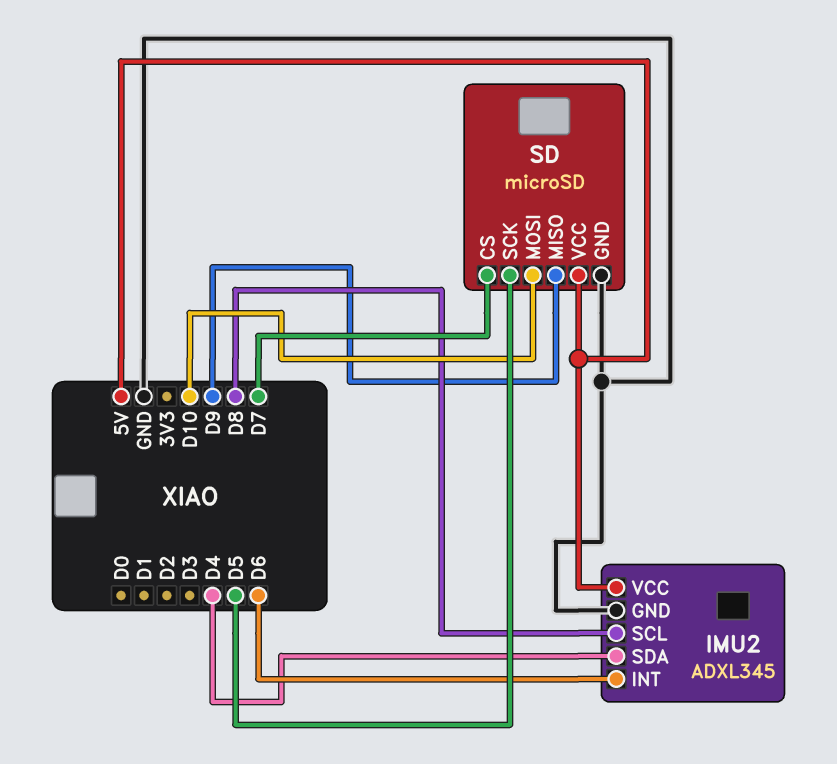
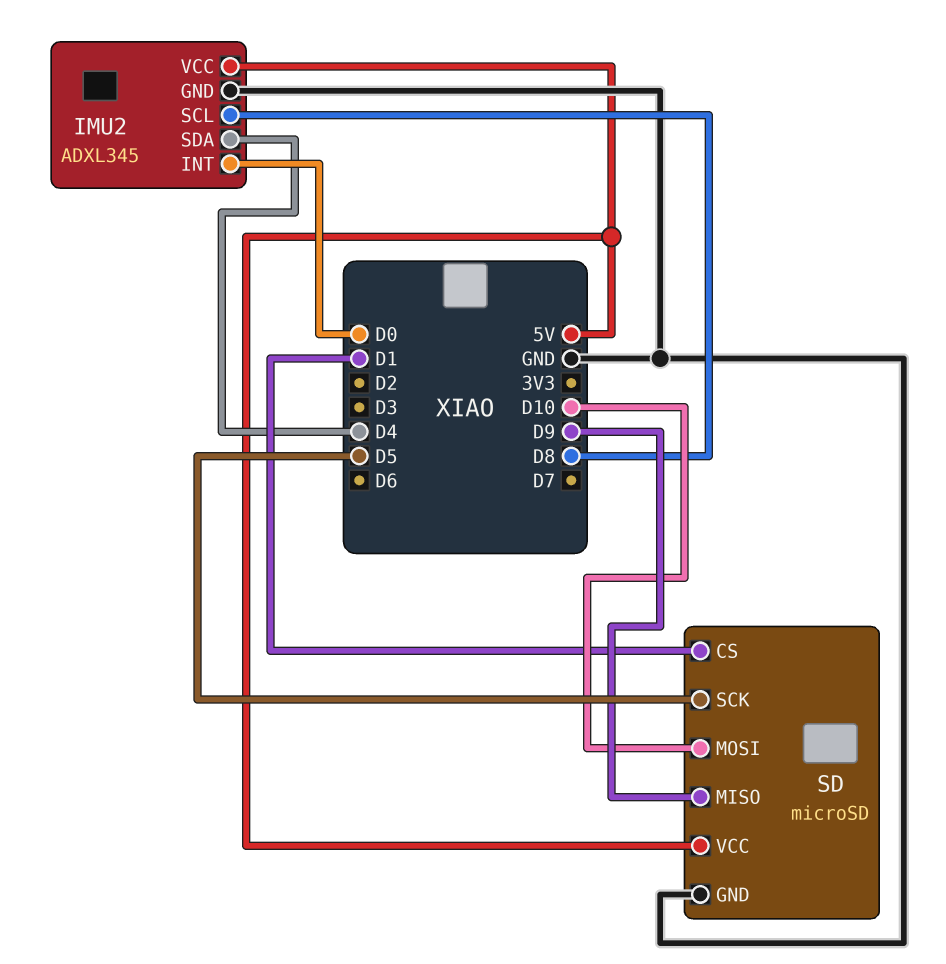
IMU2 pin INT: D6 -> D0
SD pin CS: D7 -> D1

